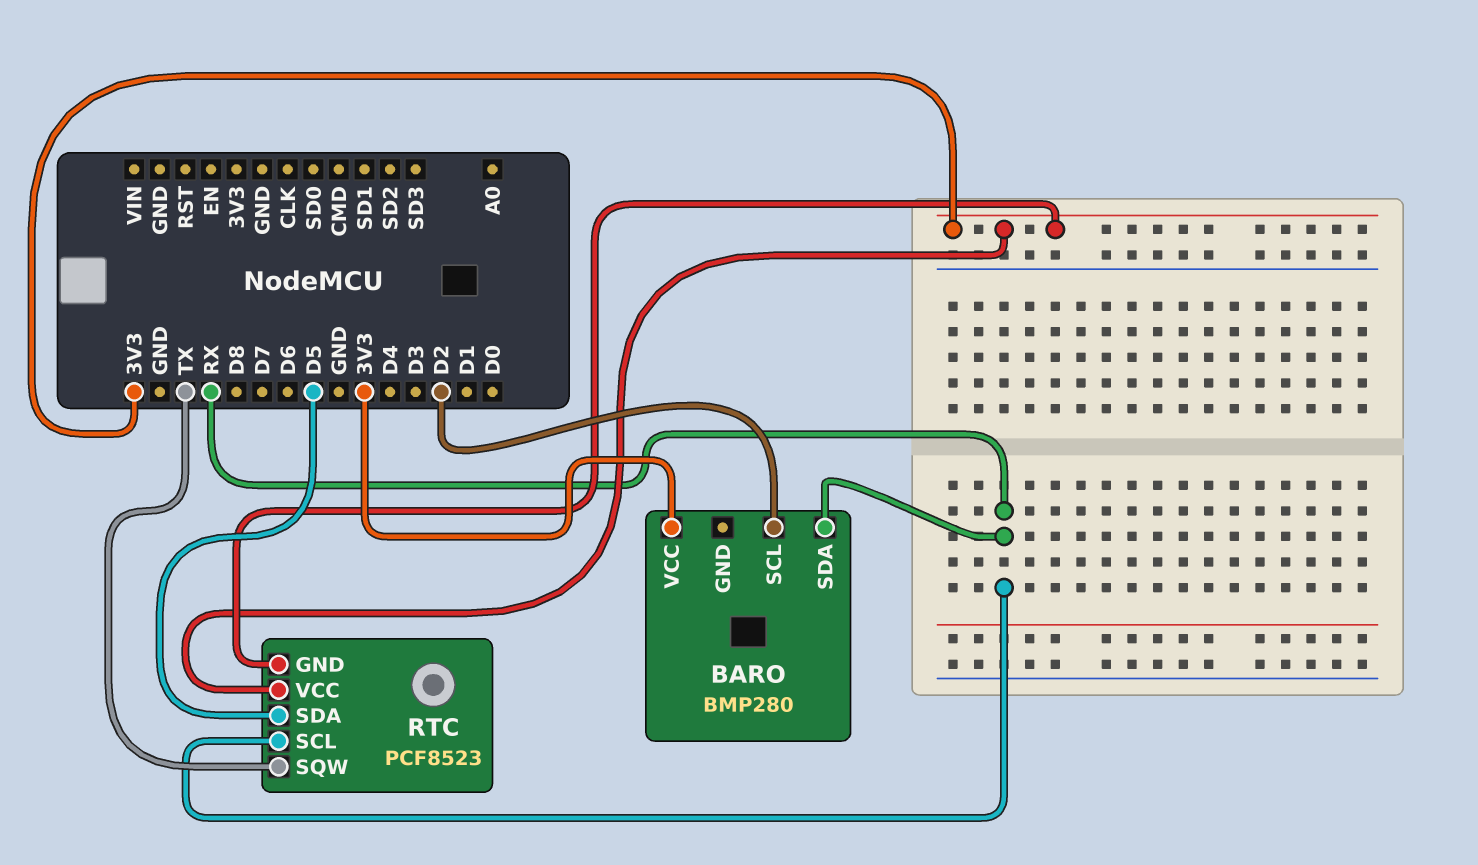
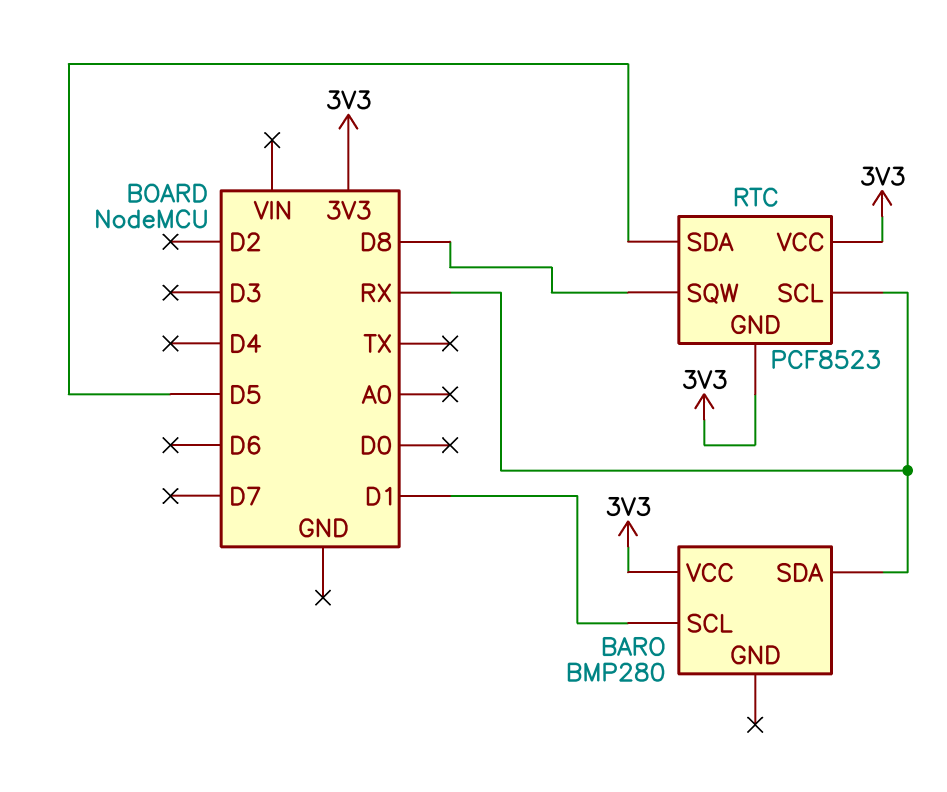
BARO pin SCL: D2 -> D1
RTC pin SQW: TX -> D8

